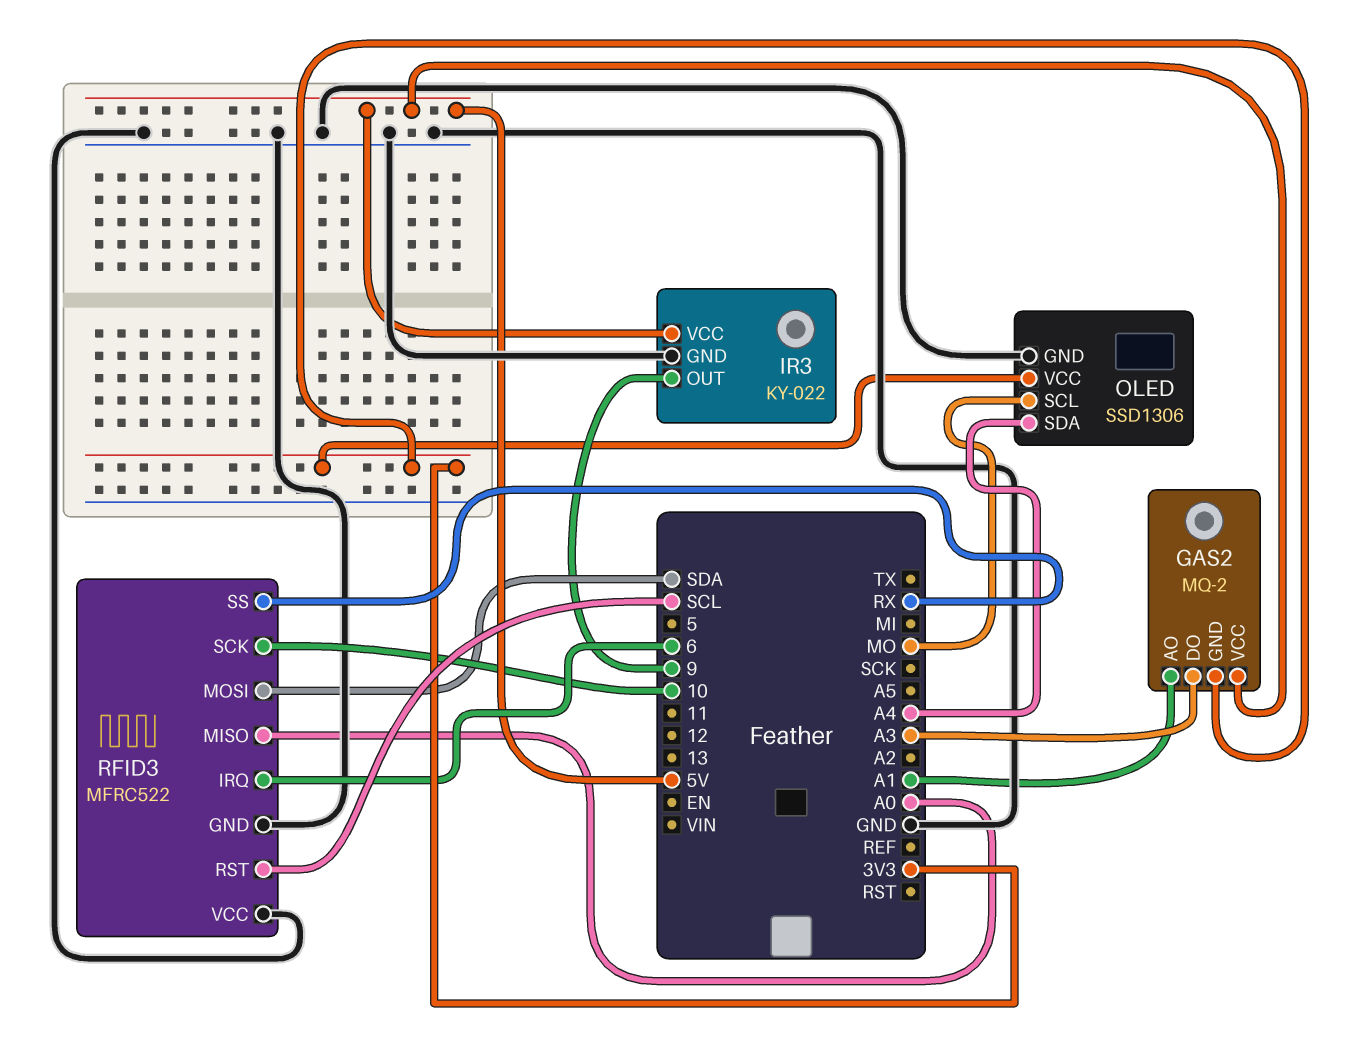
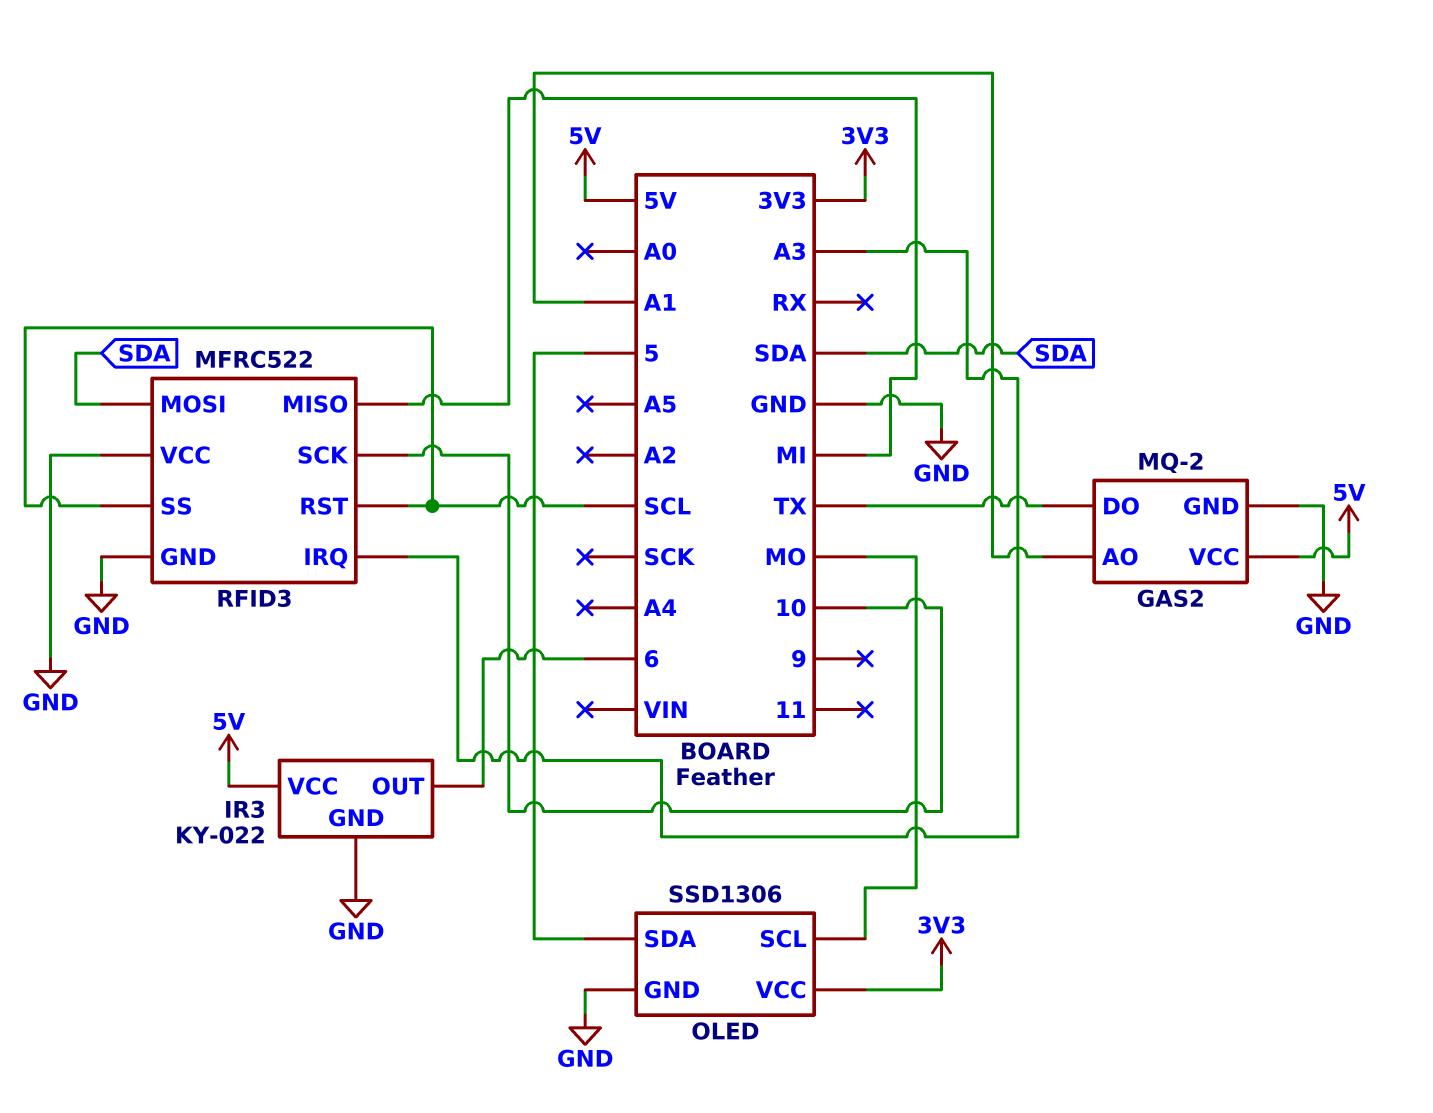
GAS2 pin DO: A3 -> TX
GAS2 pin GND: 3V3 -> GND
IR3 pin OUT: 9 -> 6
OLED pin SDA: A4 -> 5
RFID3 pin IRQ: 6 -> A3
RFID3 pin MISO: A0 -> MI
RFID3 pin SS: RX -> SCL

